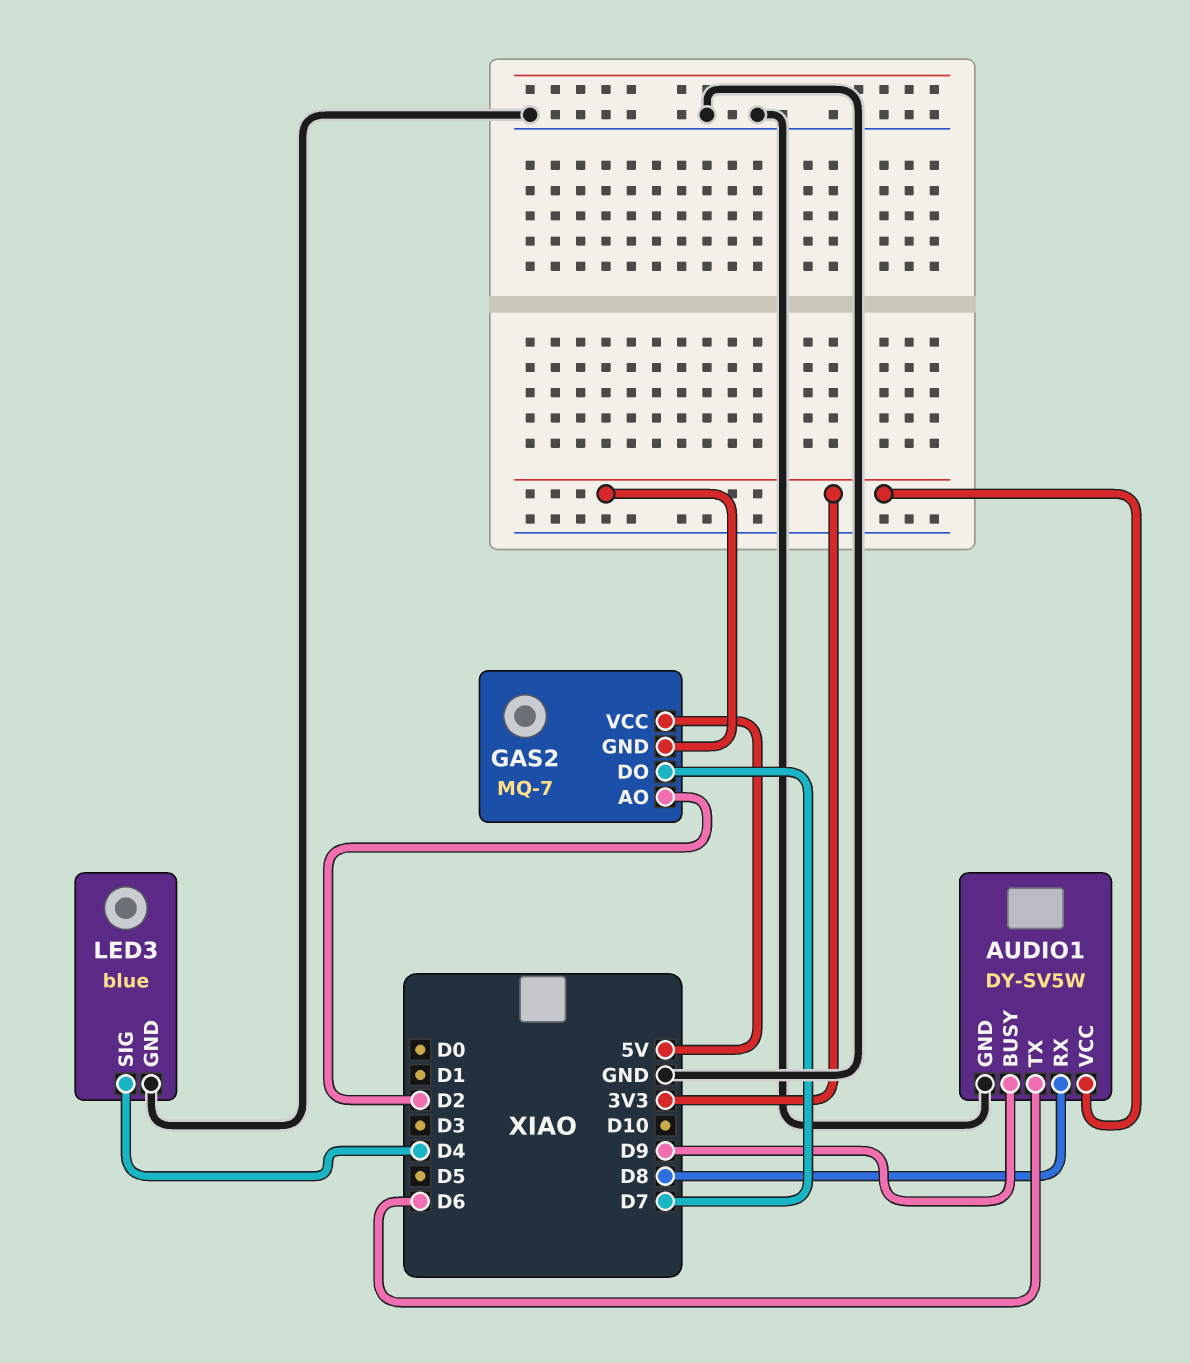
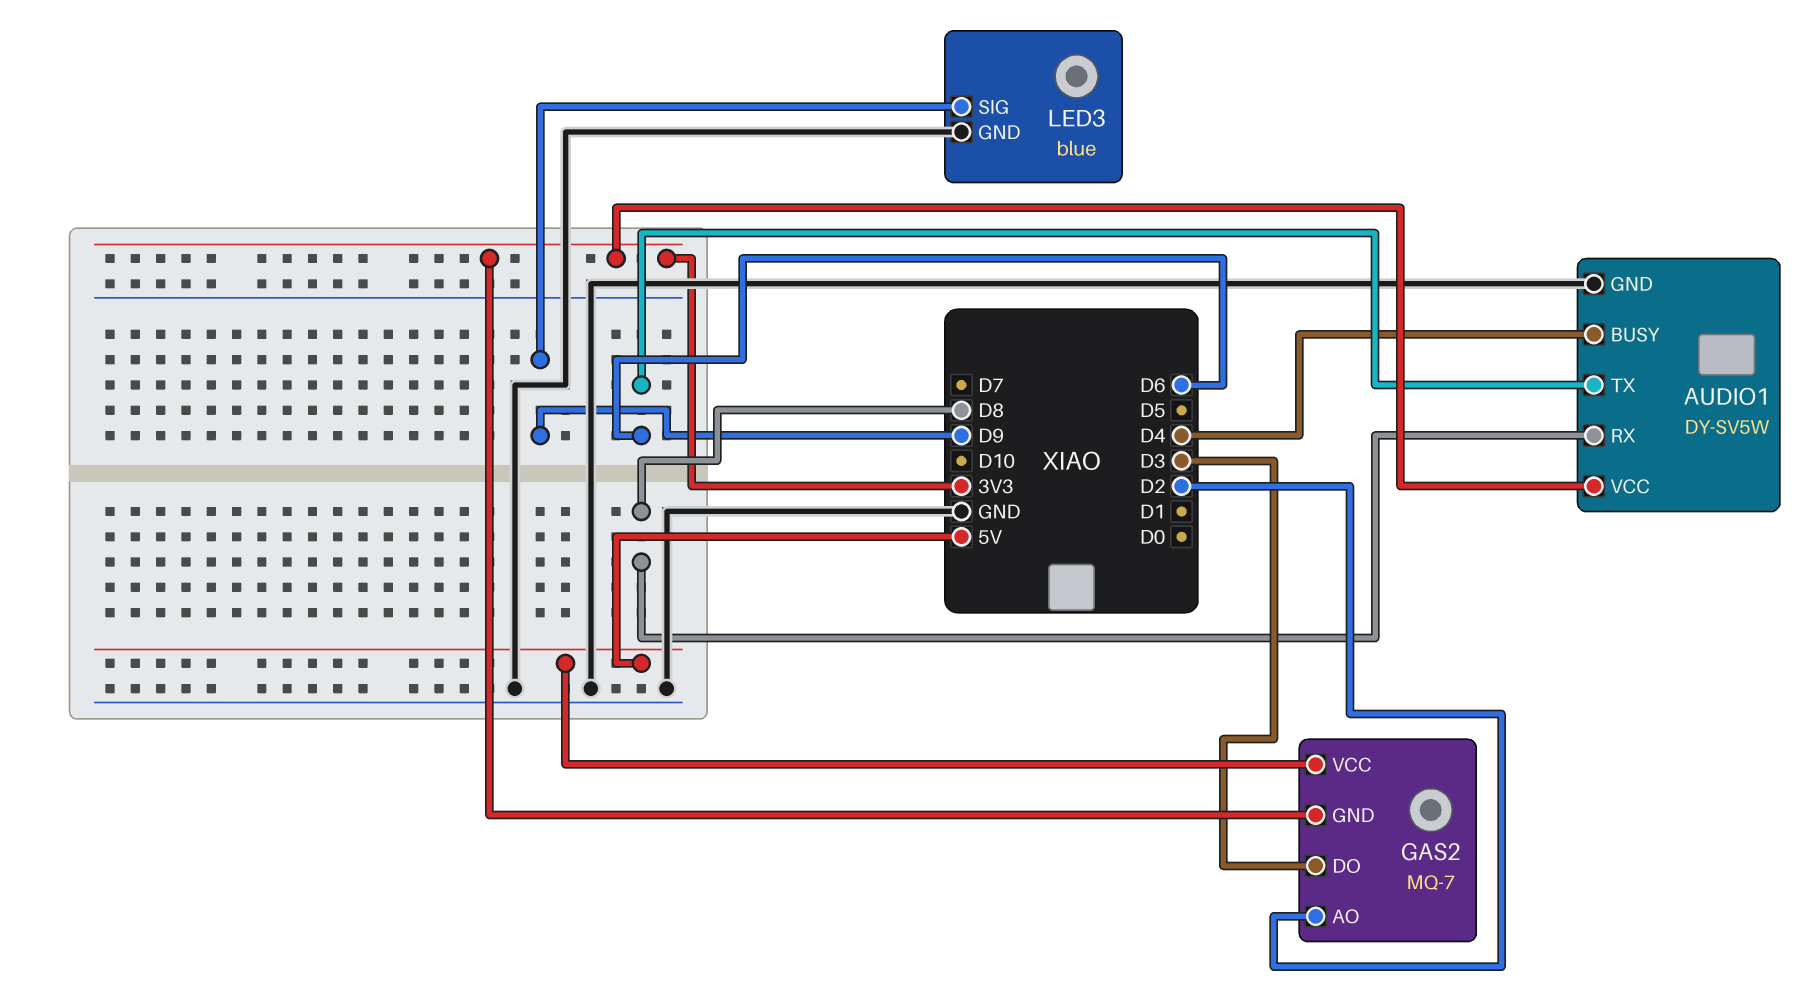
AUDIO1 pin BUSY: D9 -> D4
GAS2 pin DO: D7 -> D3
LED3 pin SIG: D4 -> D9

